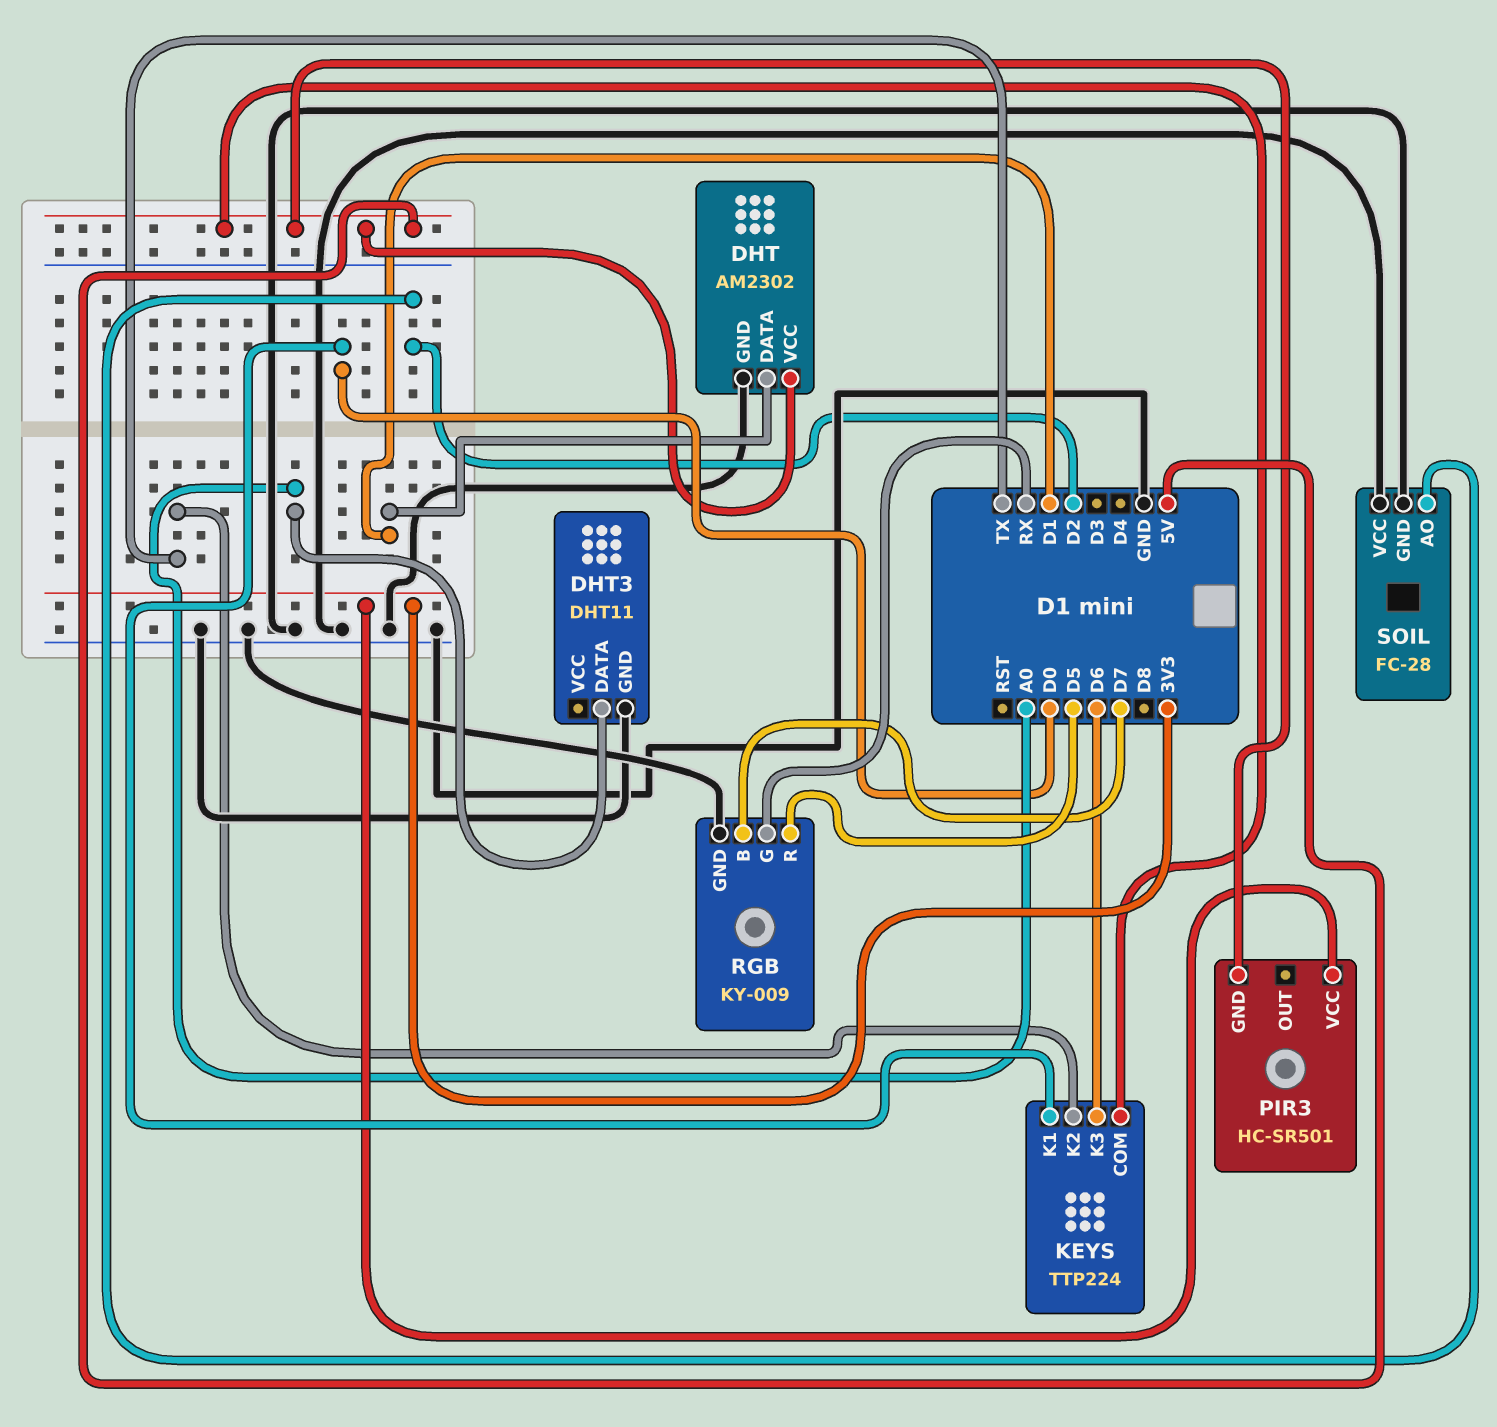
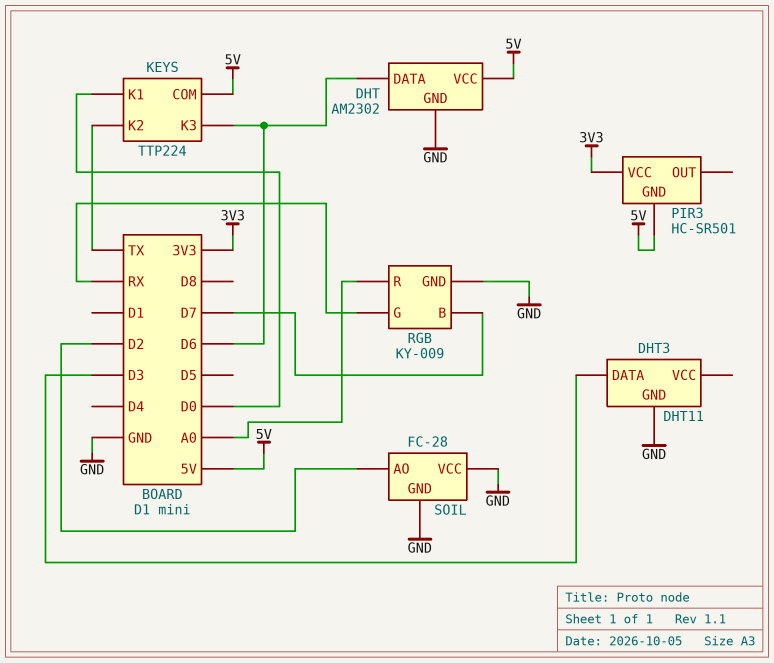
DHT pin DATA: D1 -> D6
DHT3 pin DATA: A0 -> D3
RGB pin R: D5 -> A0

